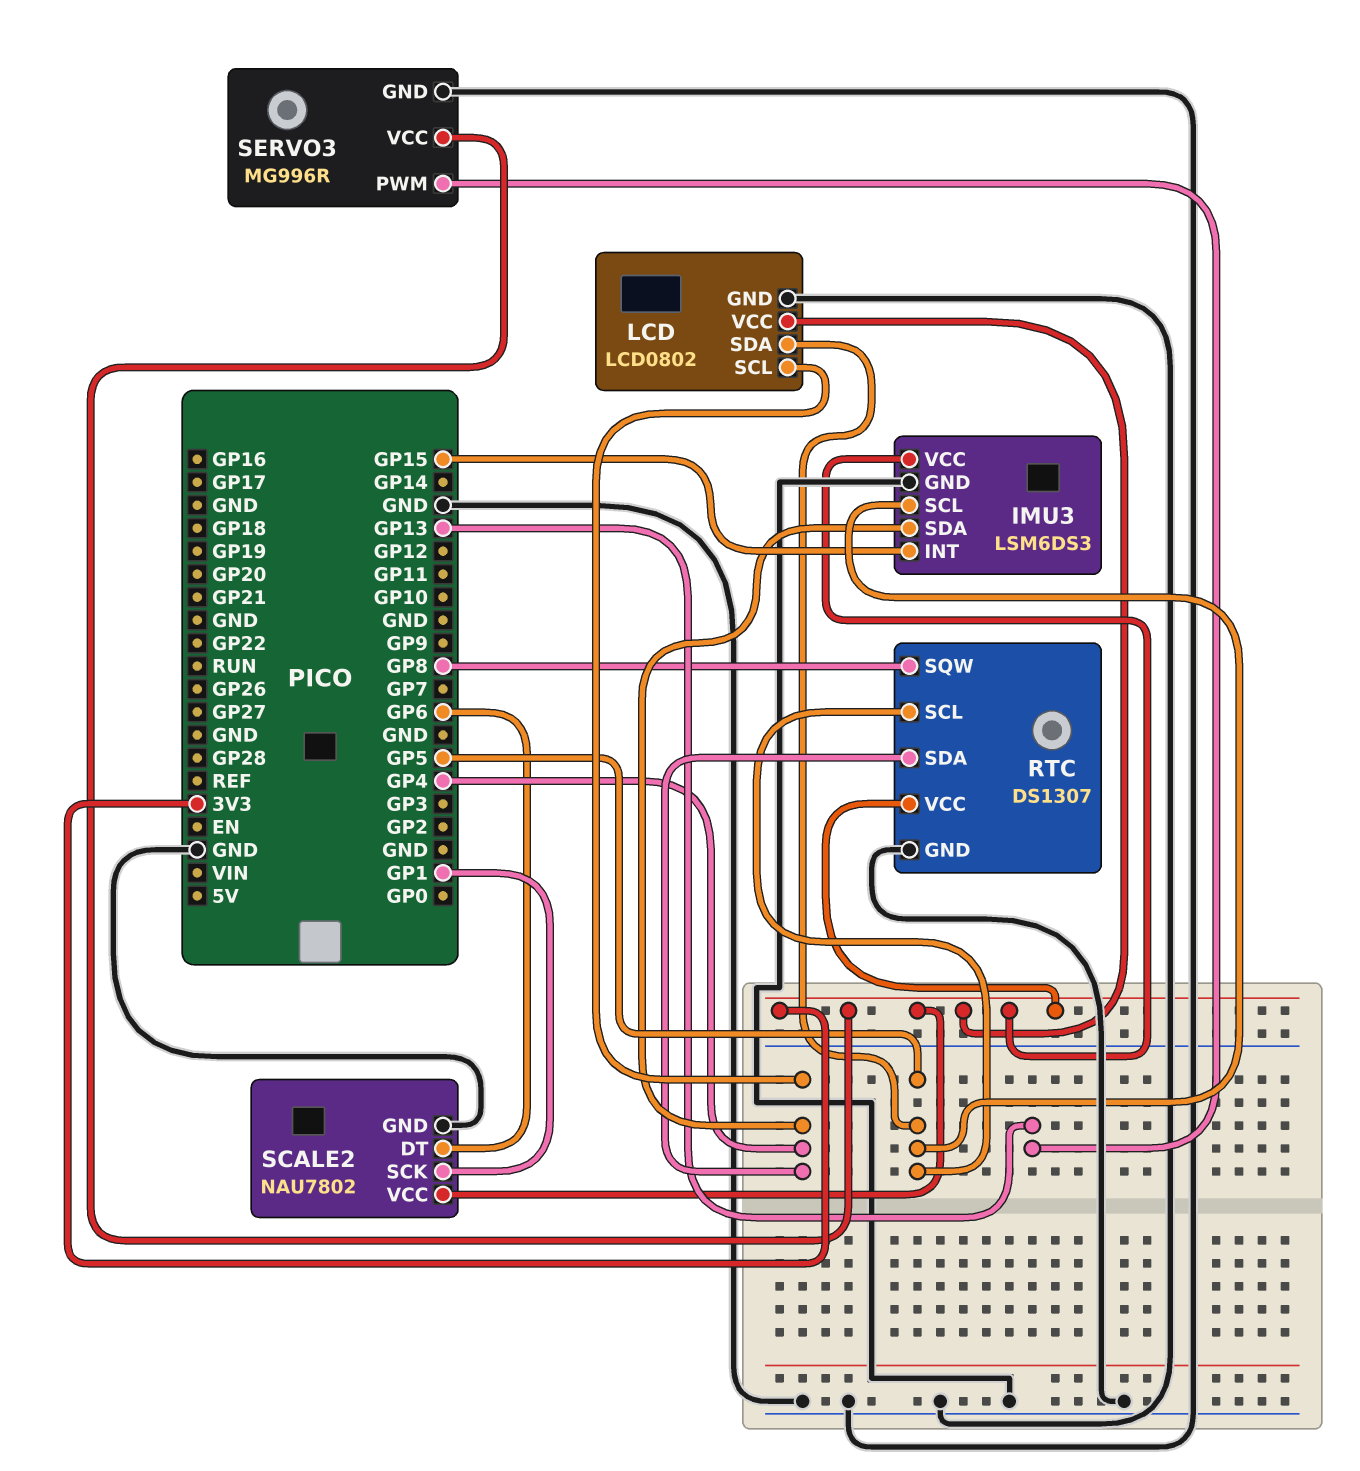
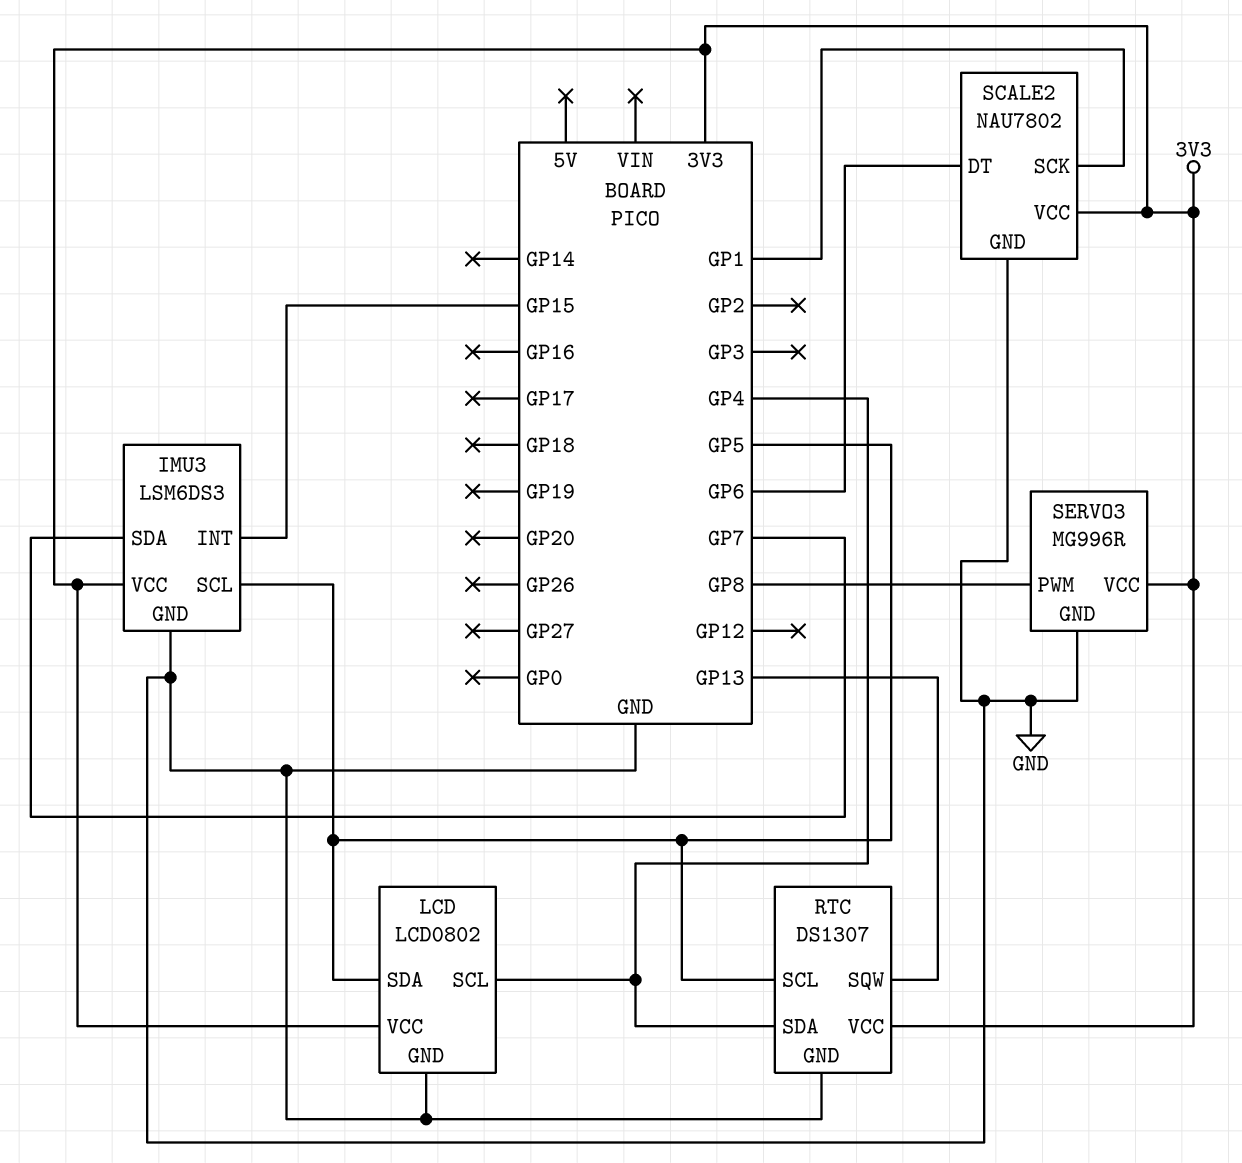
IMU3 pin SDA: GP4 -> GP7
RTC pin SQW: GP8 -> GP13
SERVO3 pin PWM: GP13 -> GP8

